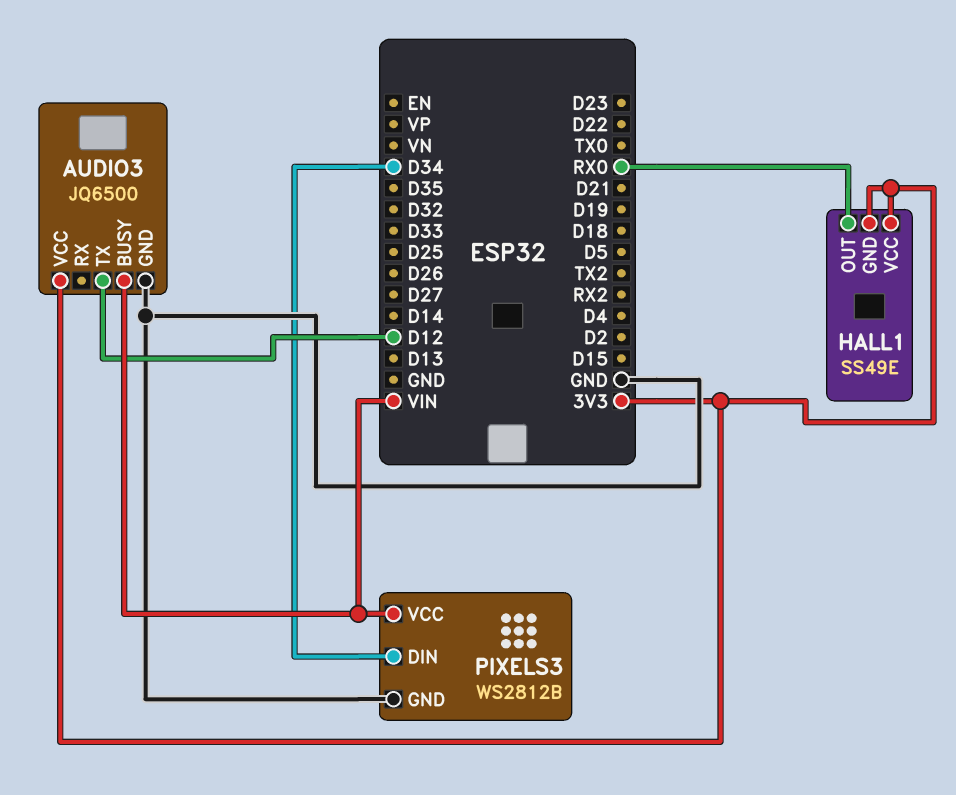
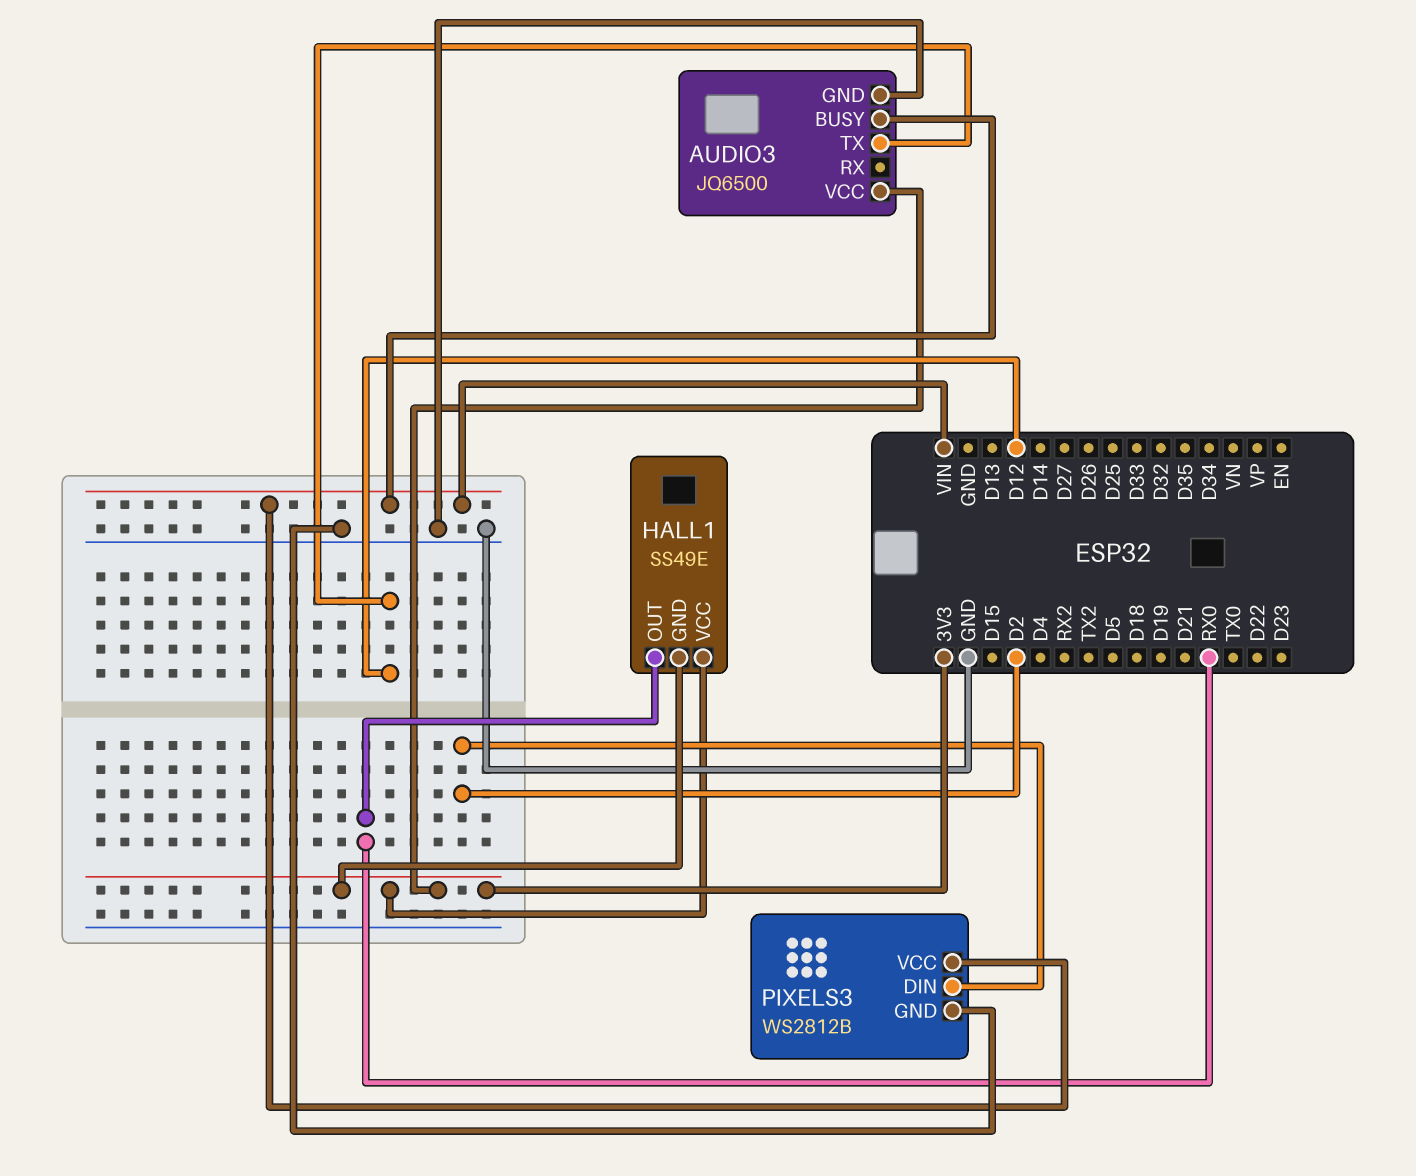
PIXELS3 pin DIN: D34 -> D2

